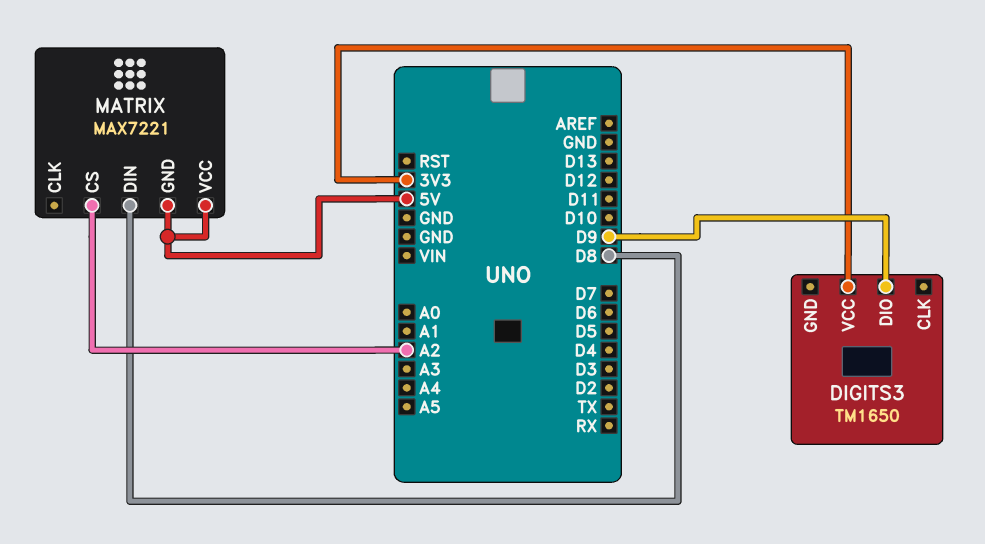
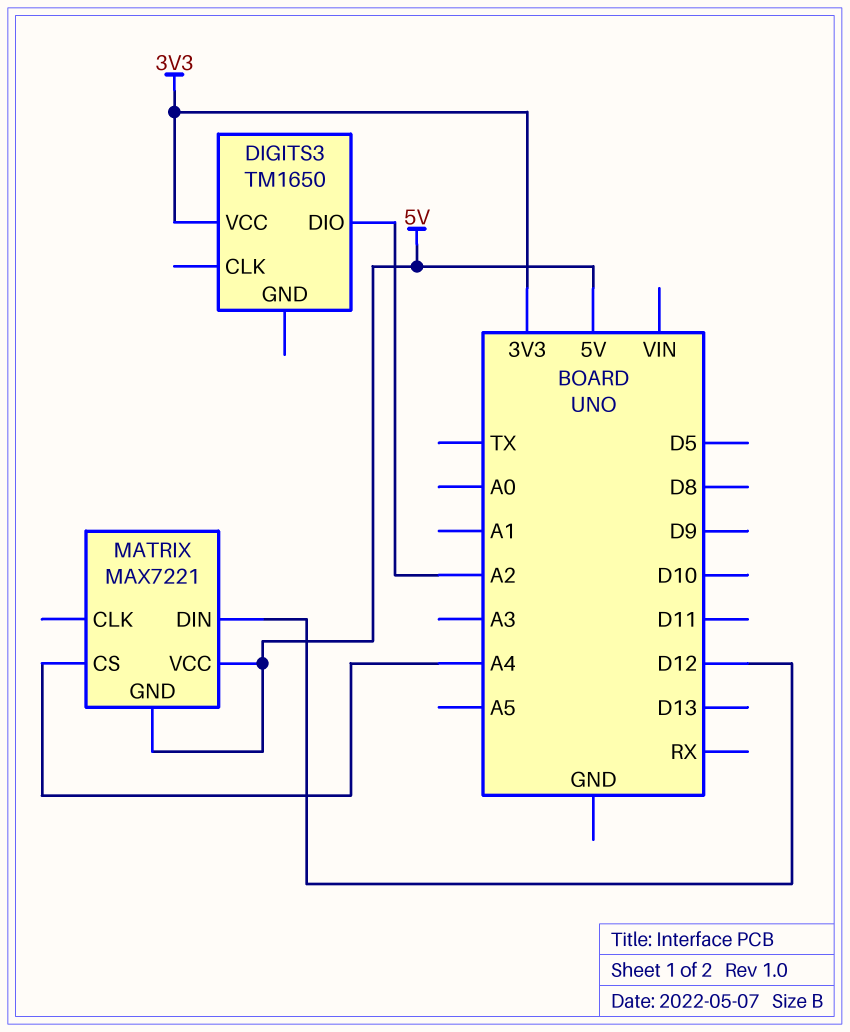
DIGITS3 pin DIO: D9 -> A2
MATRIX pin CS: A2 -> A4
MATRIX pin DIN: D8 -> D12

